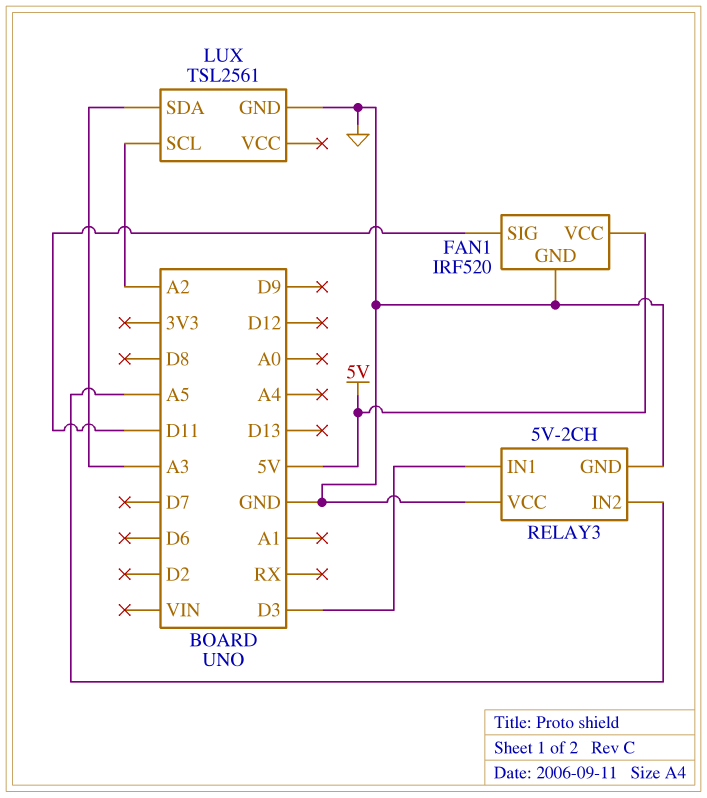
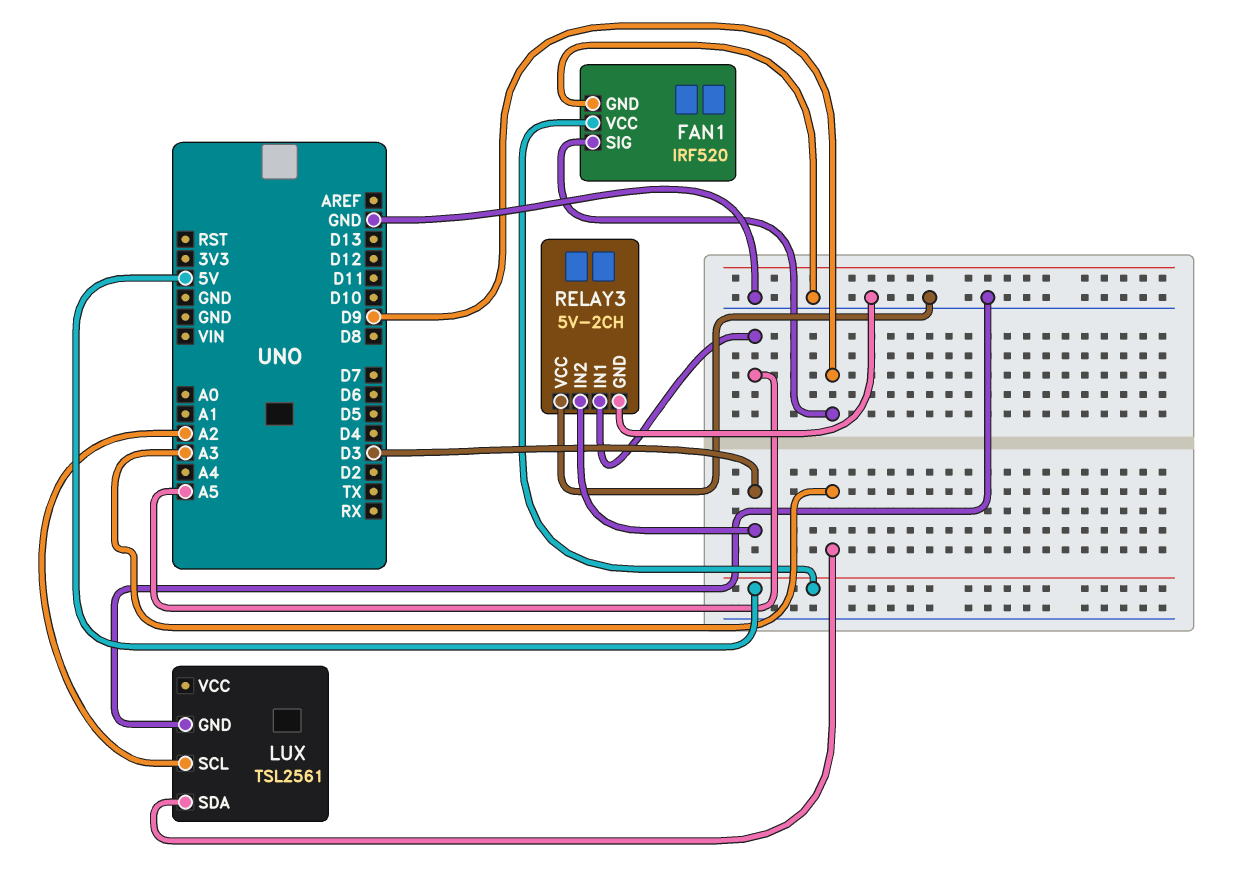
FAN1 pin SIG: D11 -> D9
RELAY3 pin IN1: D3 -> A5
RELAY3 pin IN2: A5 -> D3

